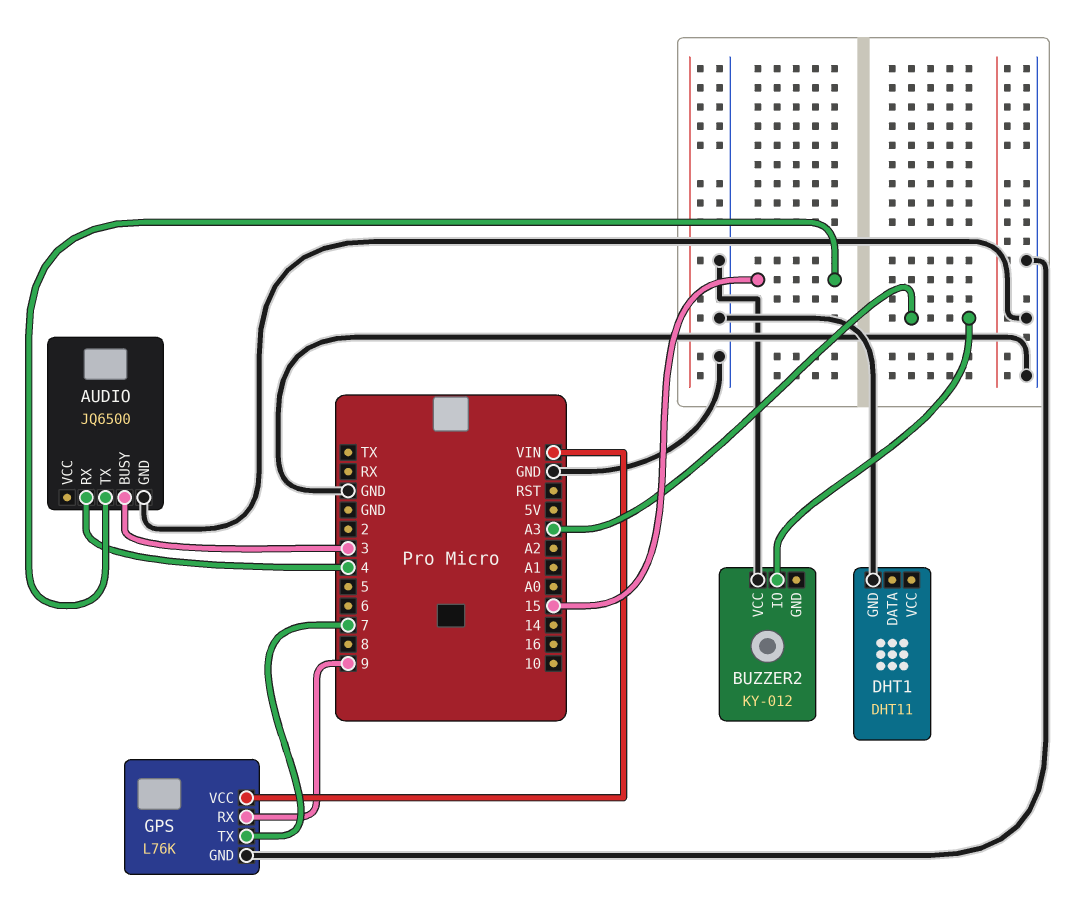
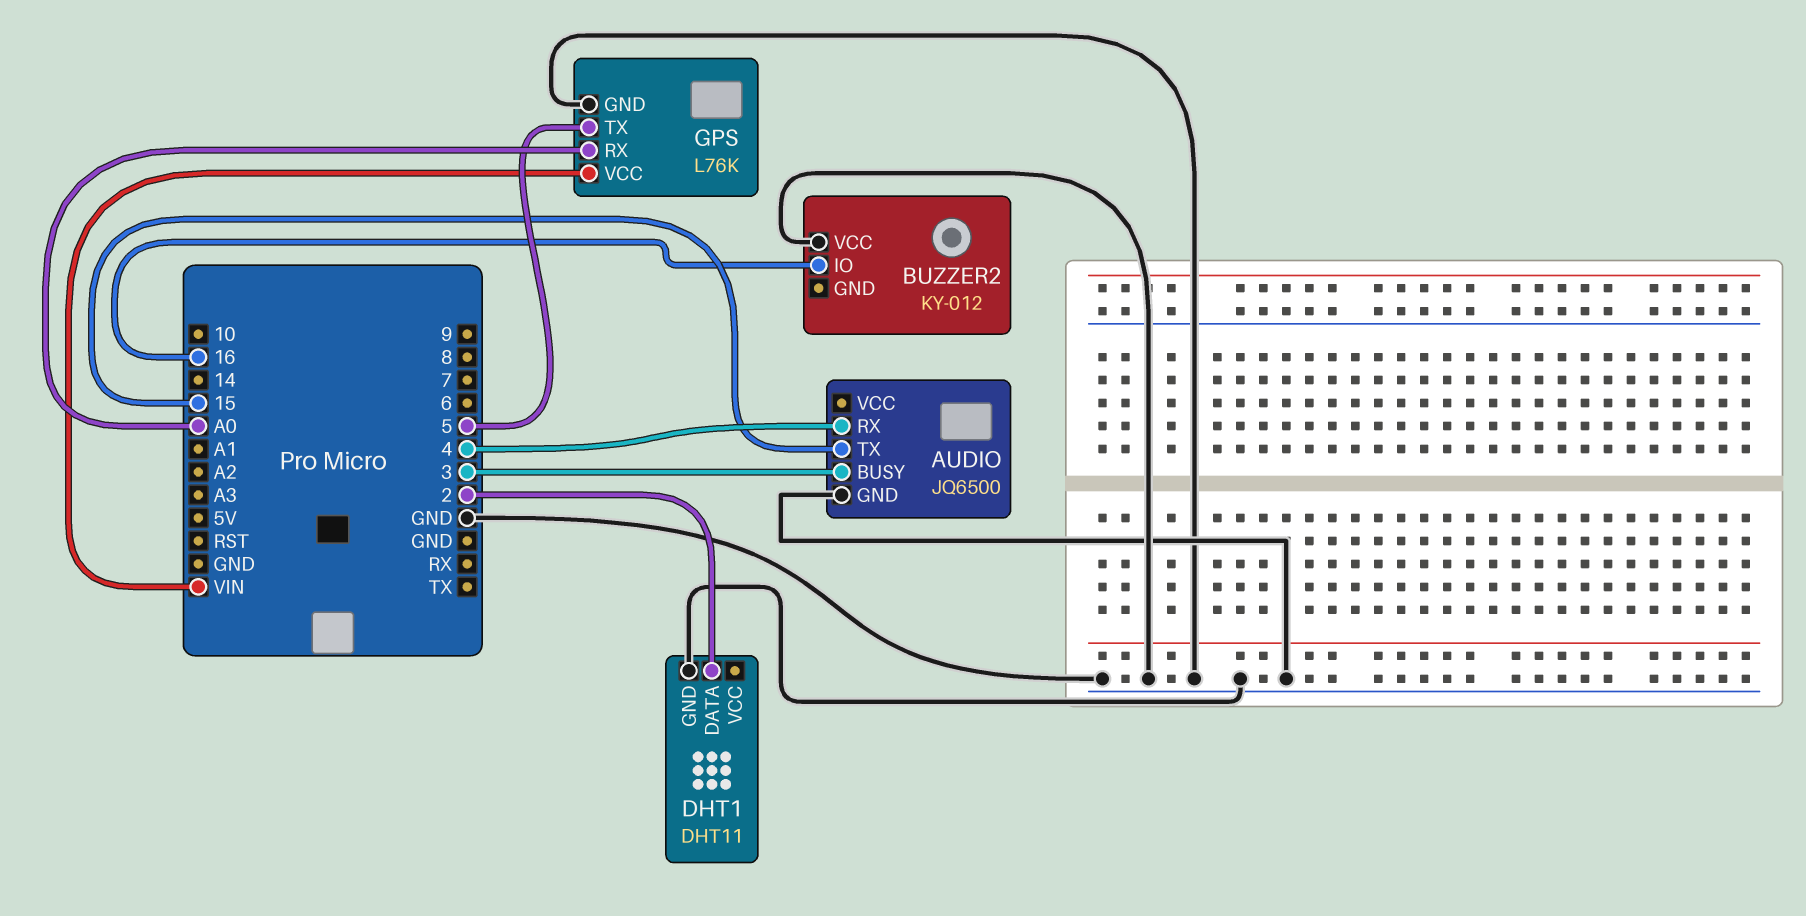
BUZZER2 pin IO: A3 -> 16
DHT1 pin DATA: none -> 2
GPS pin RX: 9 -> A0
GPS pin TX: 7 -> 5

